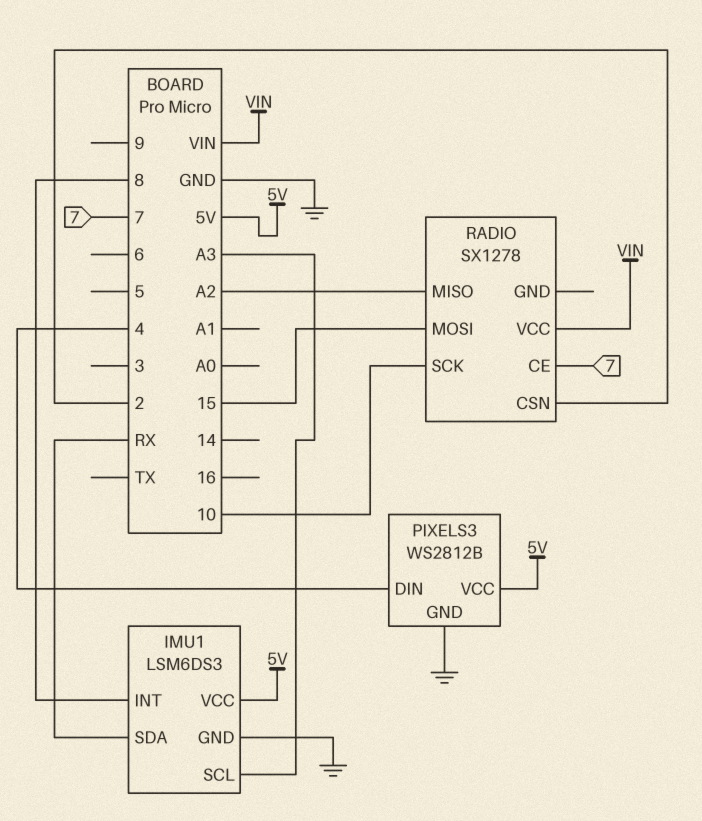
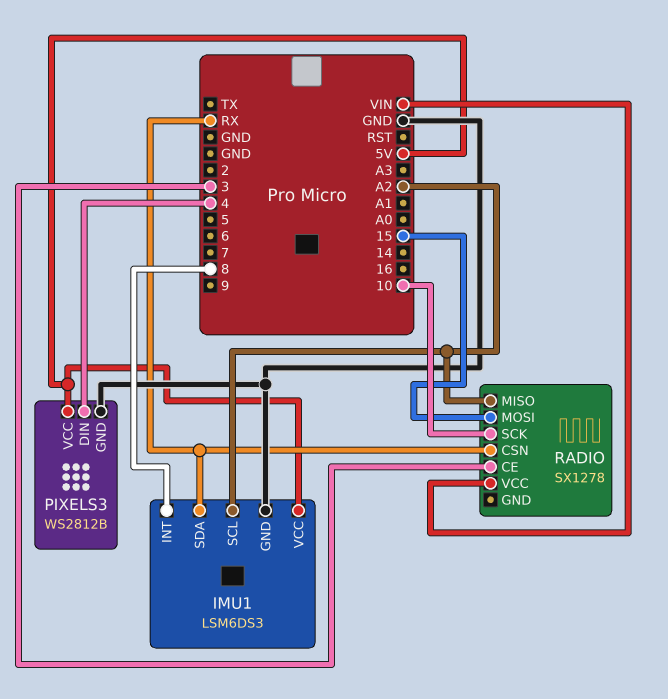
IMU1 pin SCL: A3 -> A2
RADIO pin CE: 7 -> 3
RADIO pin CSN: 2 -> RX

